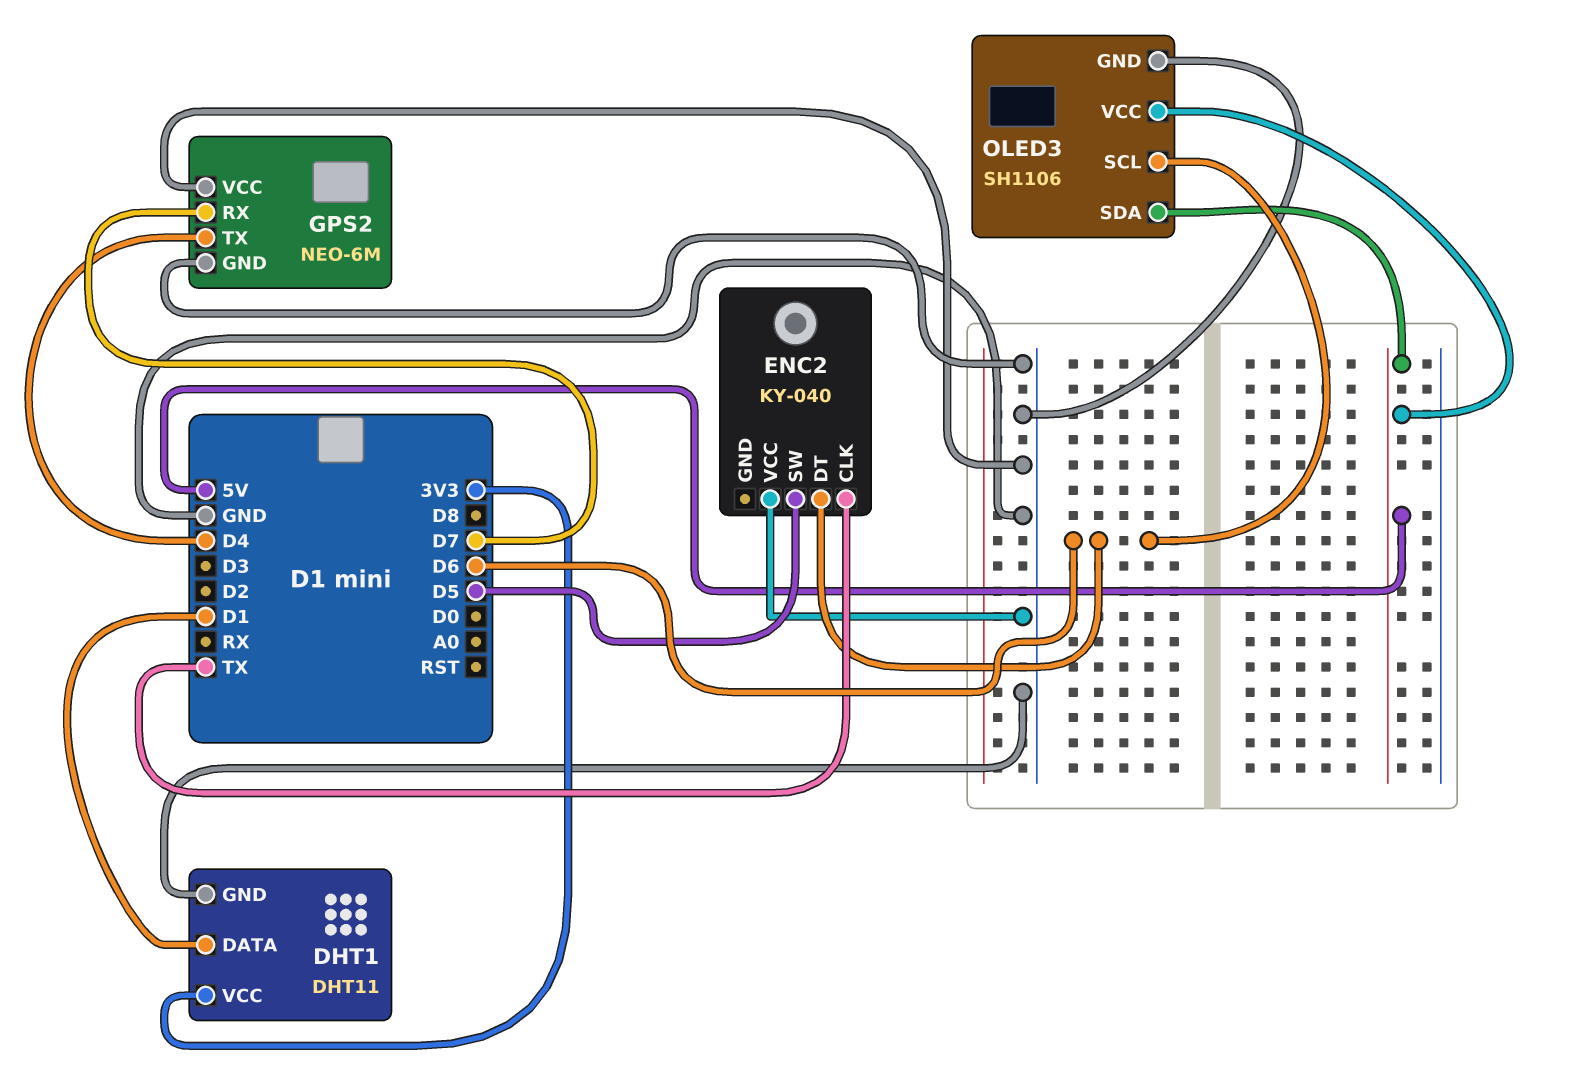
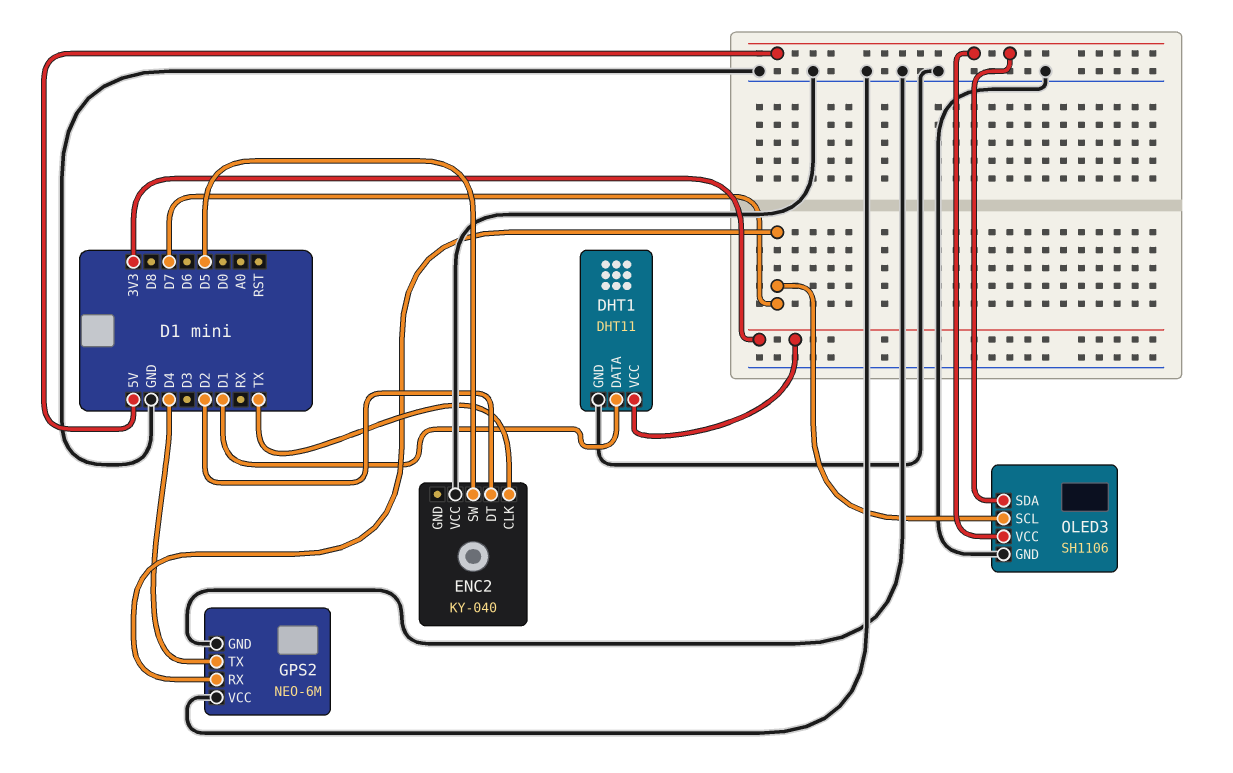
ENC2 pin DT: D6 -> D2
OLED3 pin SCL: D6 -> D7

